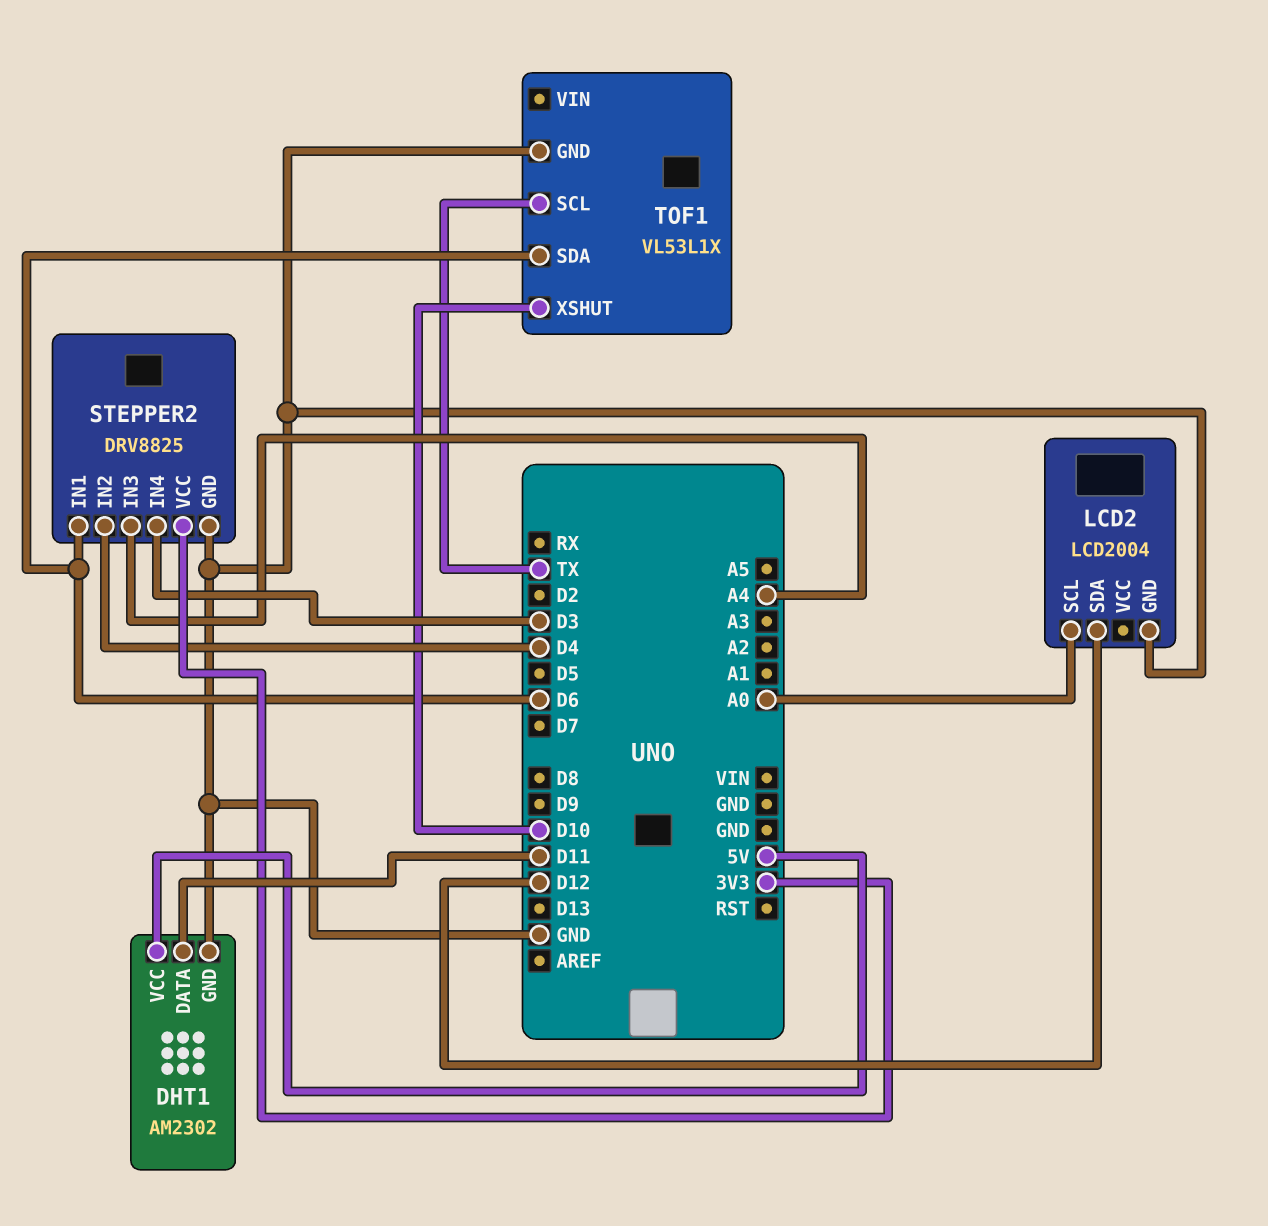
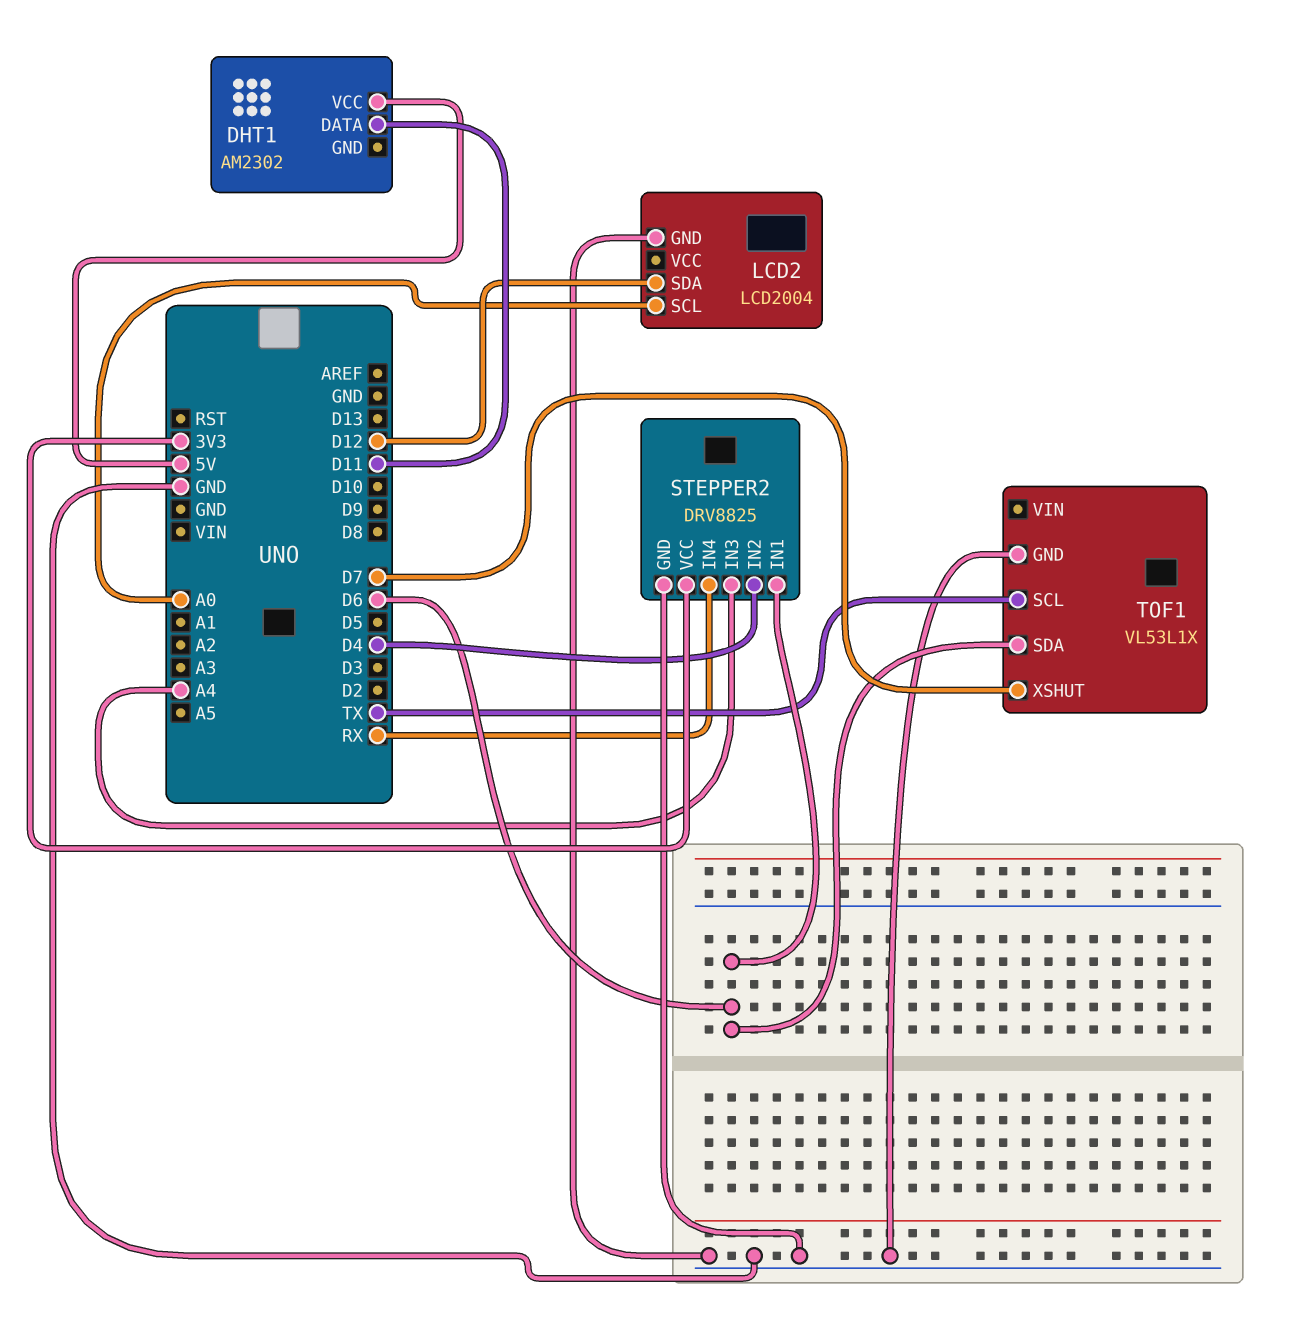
DHT1 pin GND: GND -> none
STEPPER2 pin IN4: D3 -> RX
TOF1 pin XSHUT: D10 -> D7

